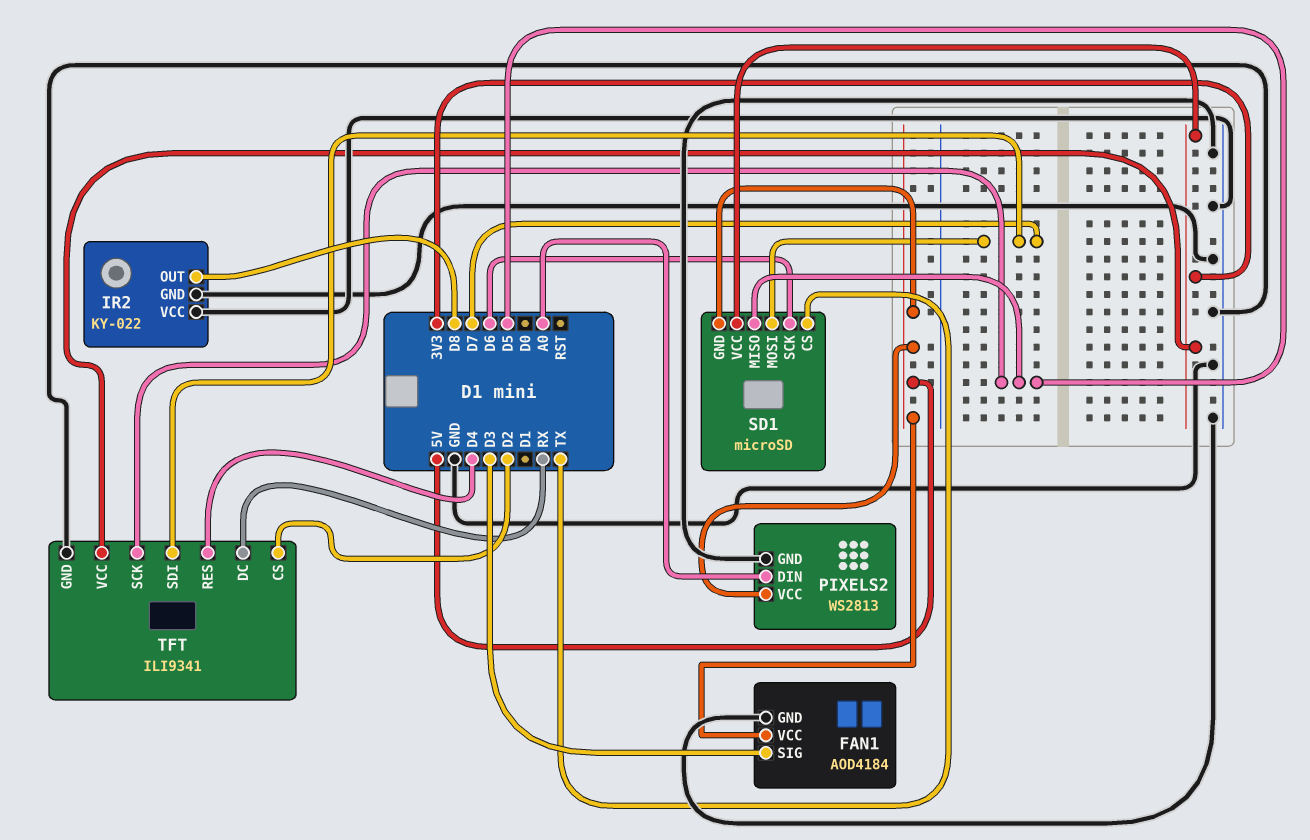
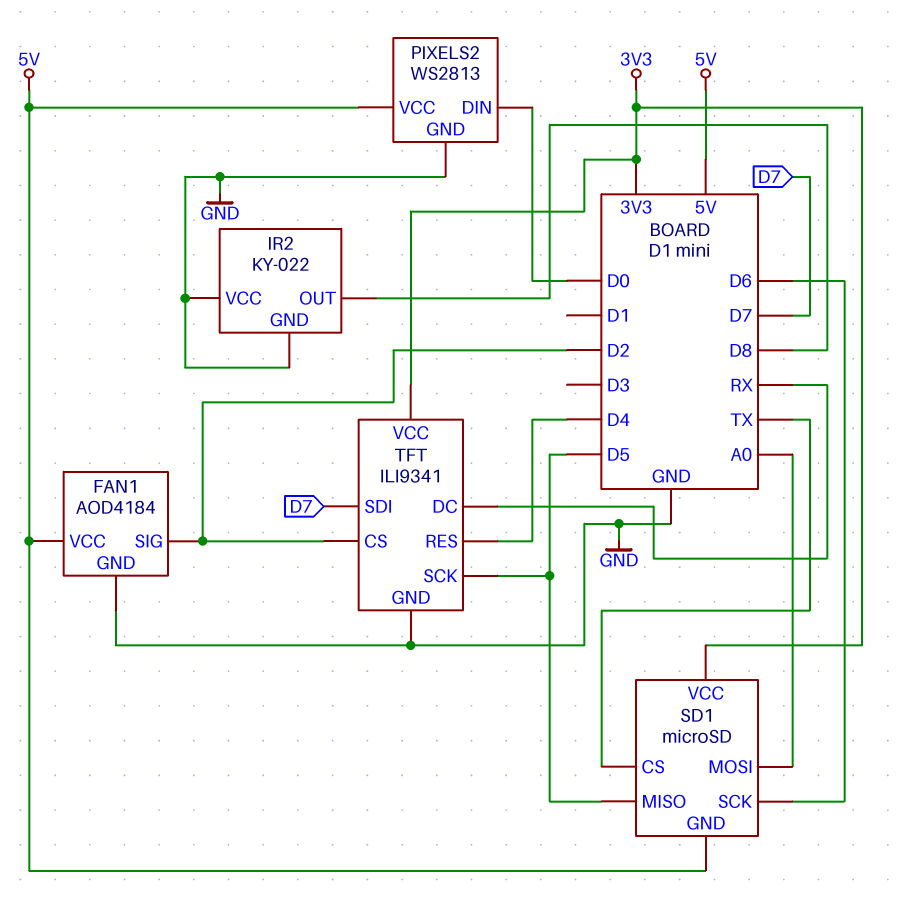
FAN1 pin SIG: D3 -> D2
PIXELS2 pin DIN: A0 -> D0
SD1 pin MOSI: D7 -> A0

